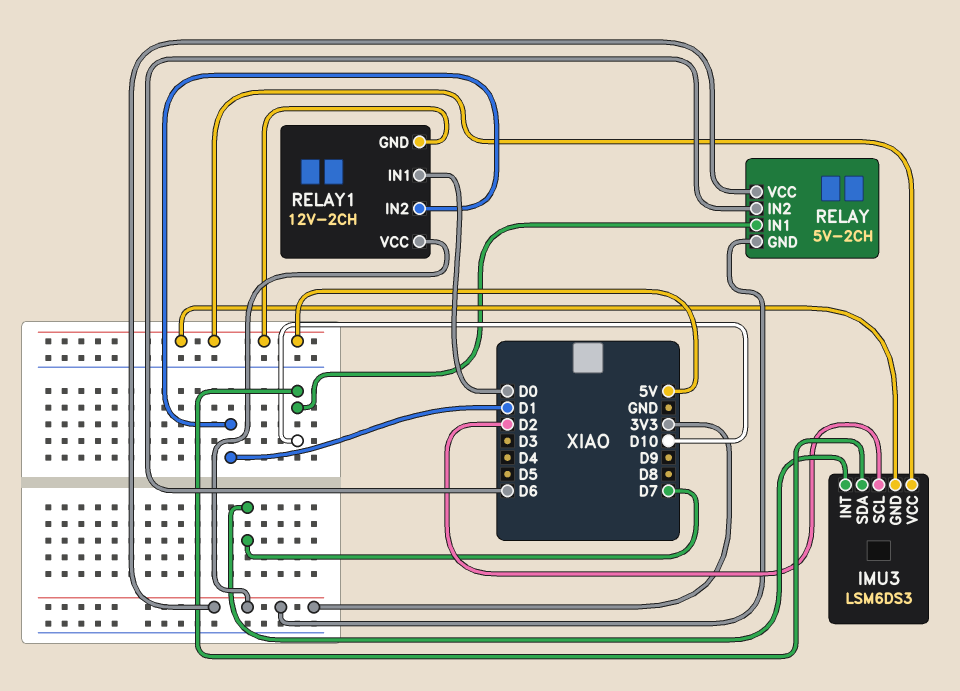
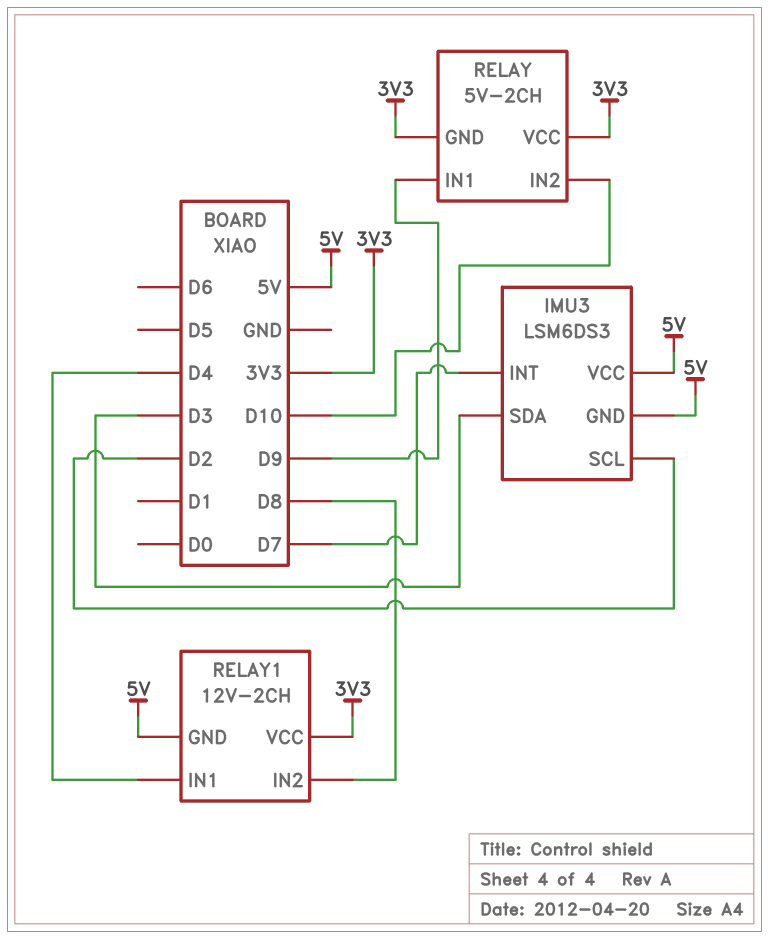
IMU3 pin SDA: D10 -> D3
RELAY pin IN1: D10 -> D9
RELAY pin IN2: D6 -> D10
RELAY1 pin IN1: D0 -> D4
RELAY1 pin IN2: D1 -> D8

